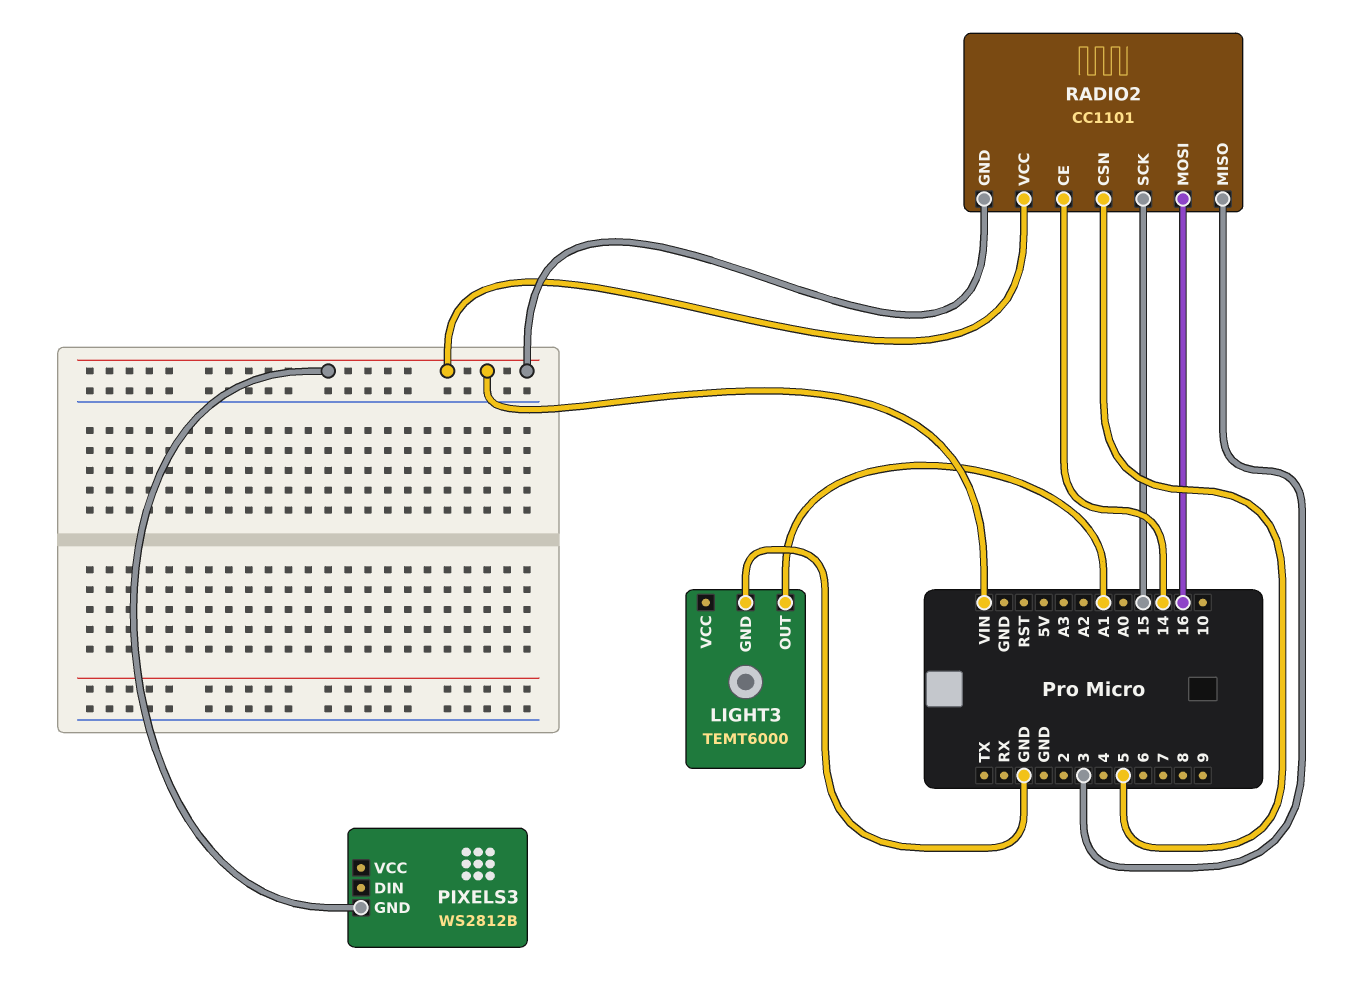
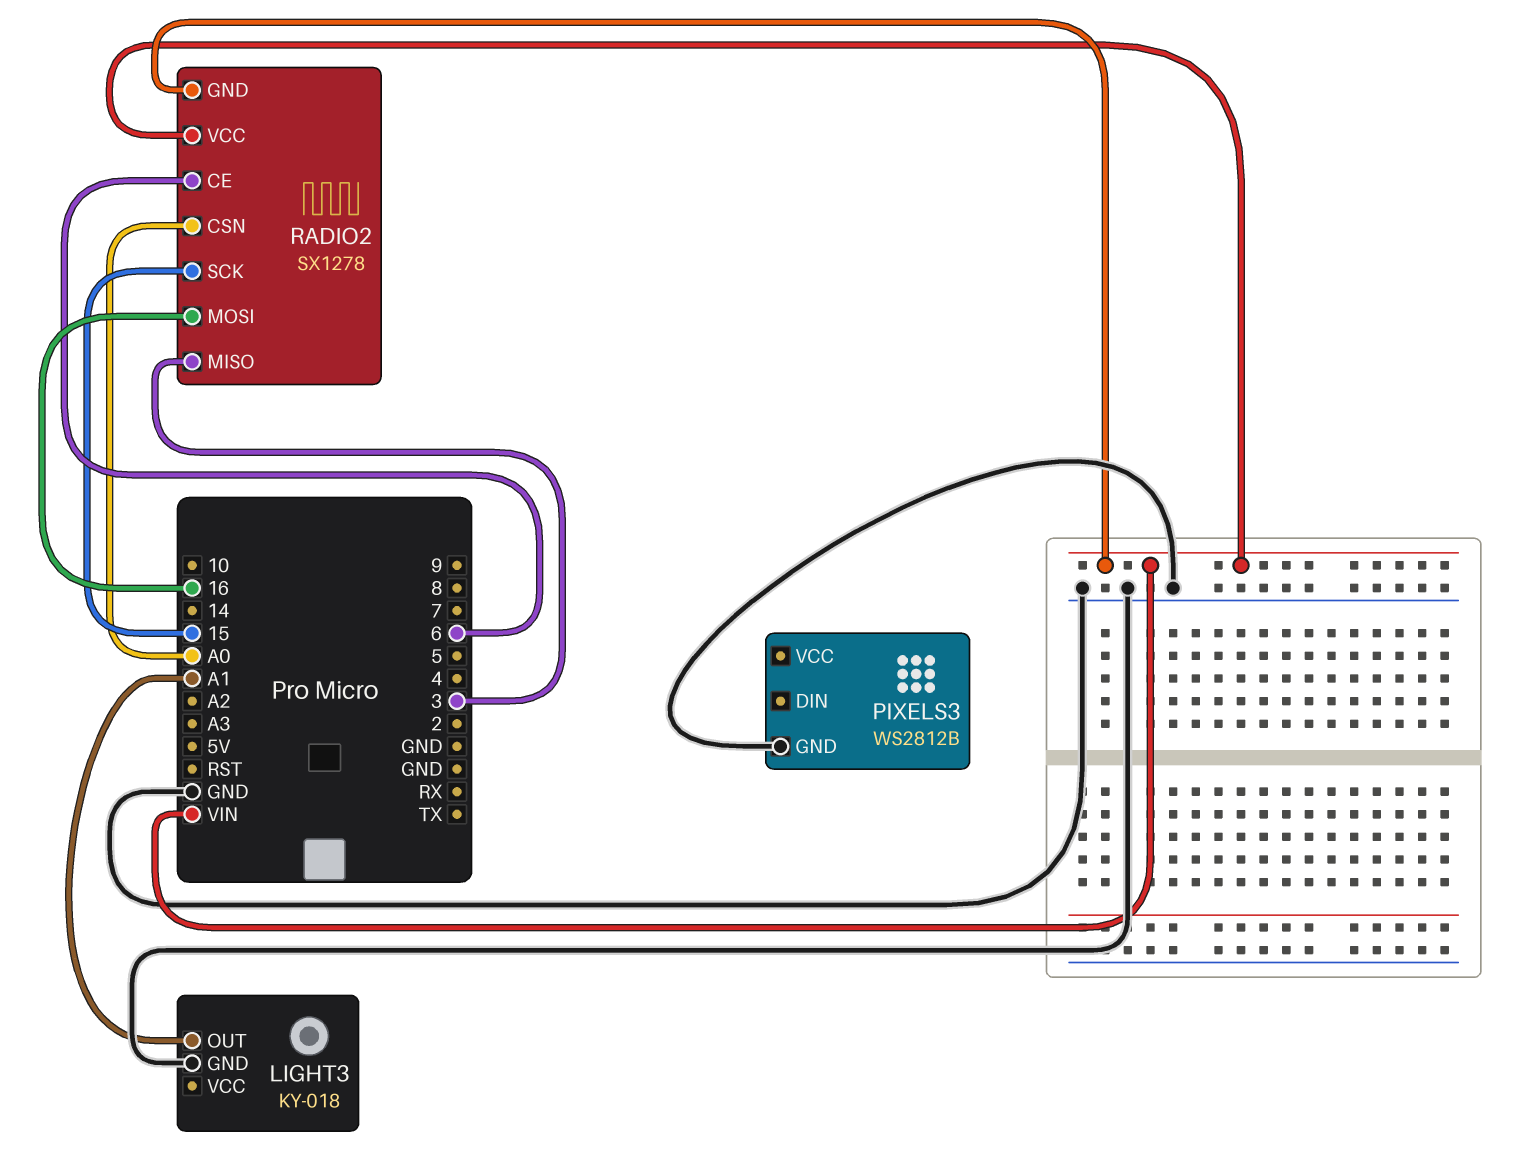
LIGHT3: TEMT6000 -> KY-018
PIXELS3 pin GND: VIN -> GND
RADIO2: CC1101 -> SX1278
RADIO2 pin CE: 14 -> 6
RADIO2 pin CSN: 5 -> A0

